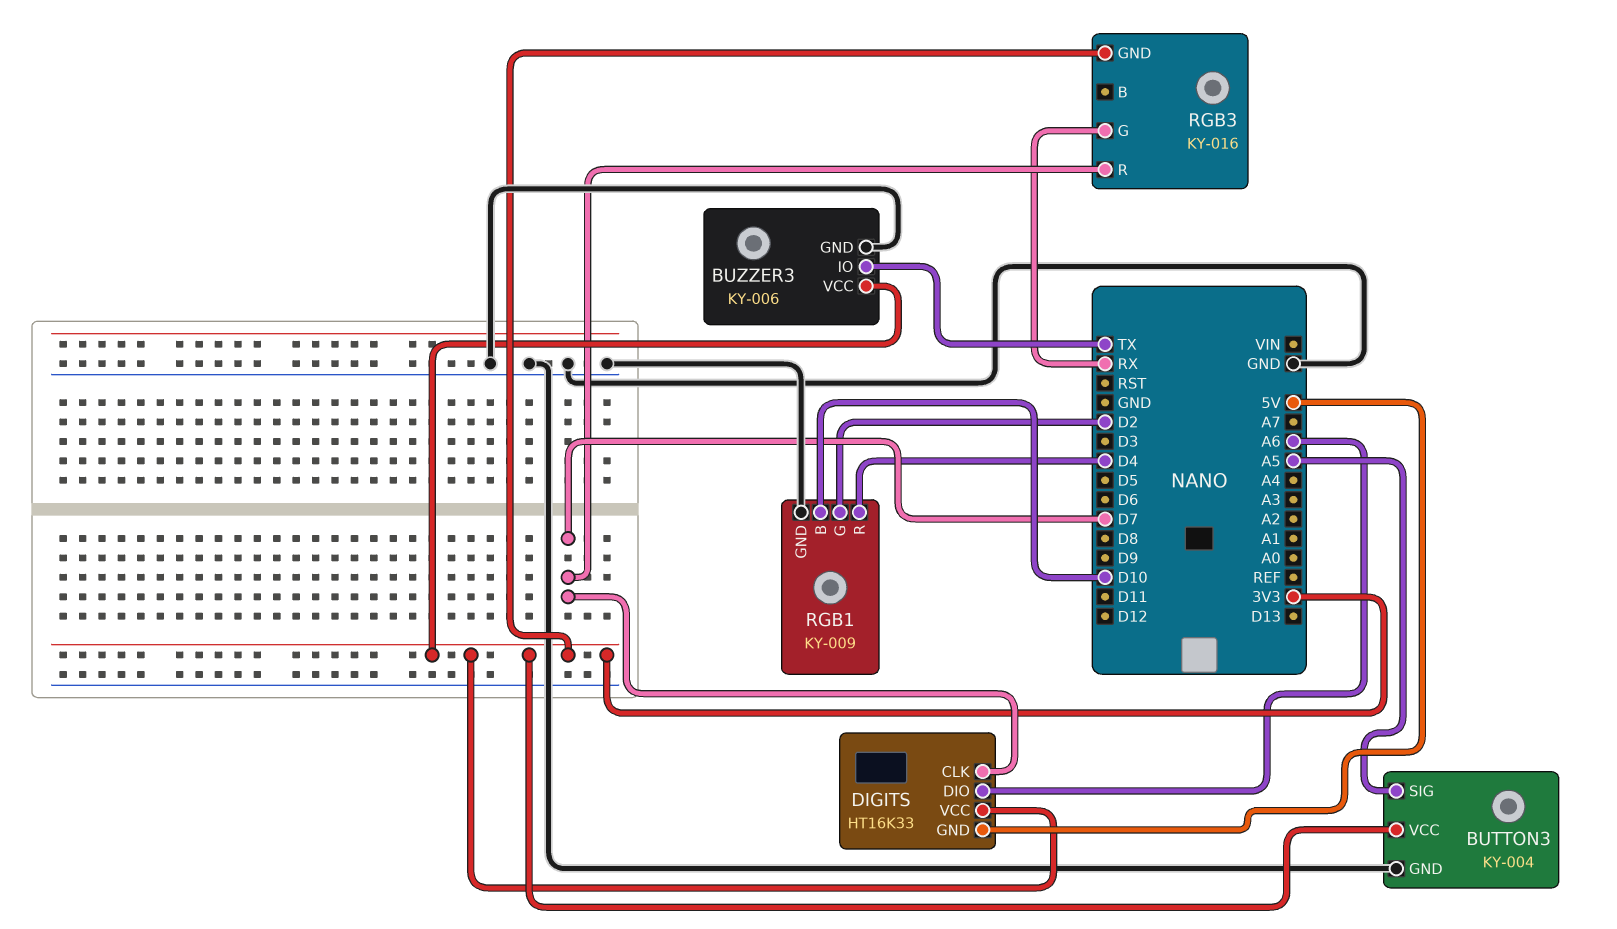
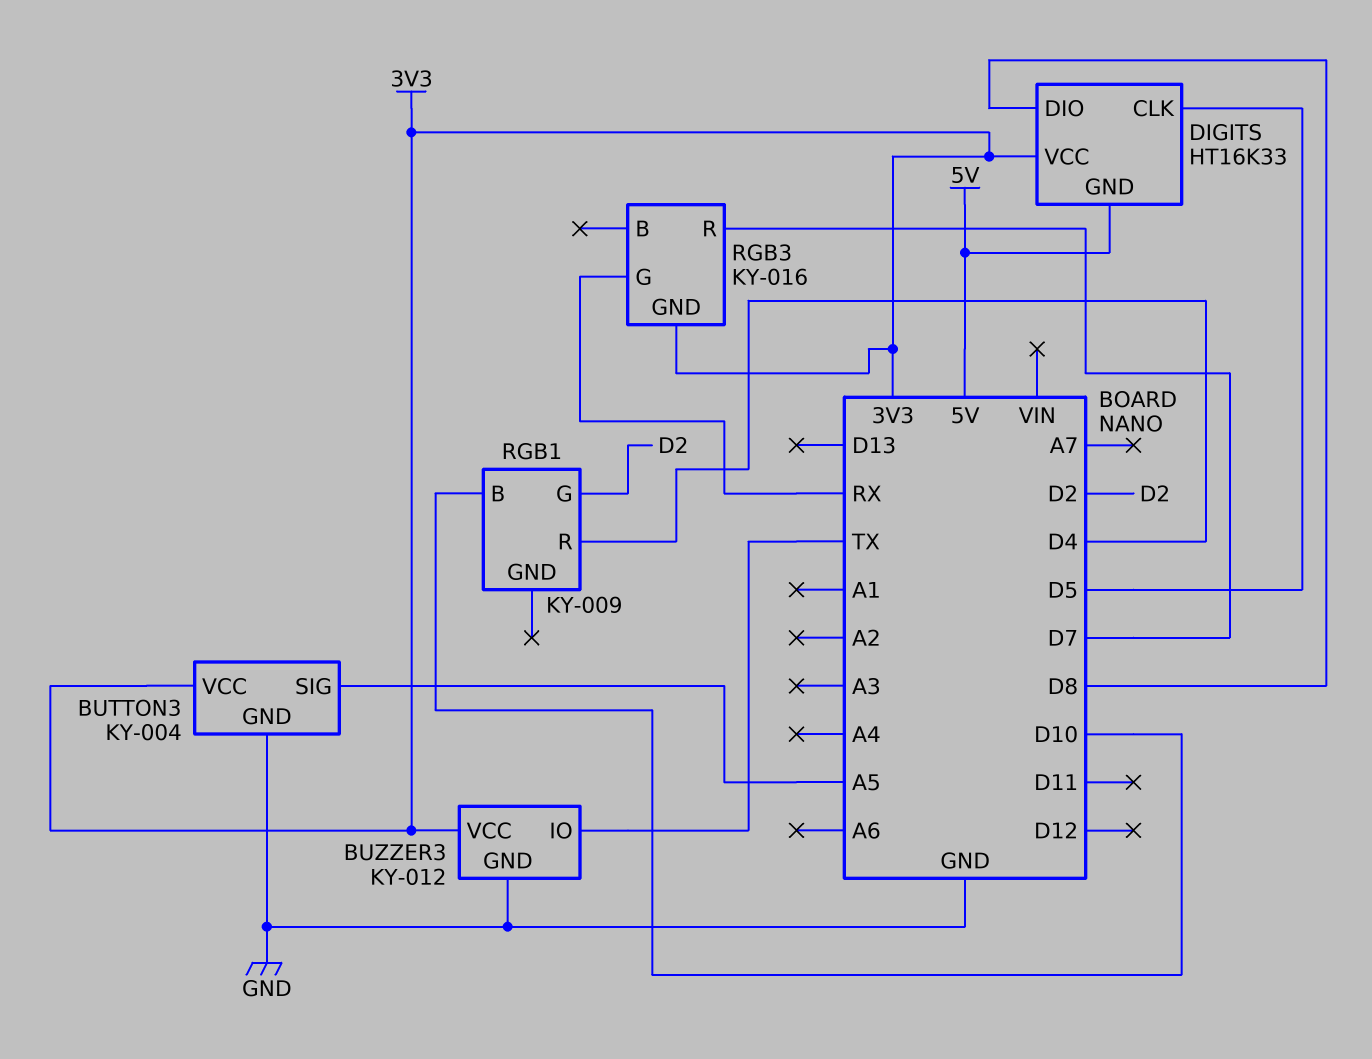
BUZZER3: KY-006 -> KY-012
DIGITS pin CLK: D7 -> D5
DIGITS pin DIO: A6 -> D8
RGB1 pin GND: GND -> none

